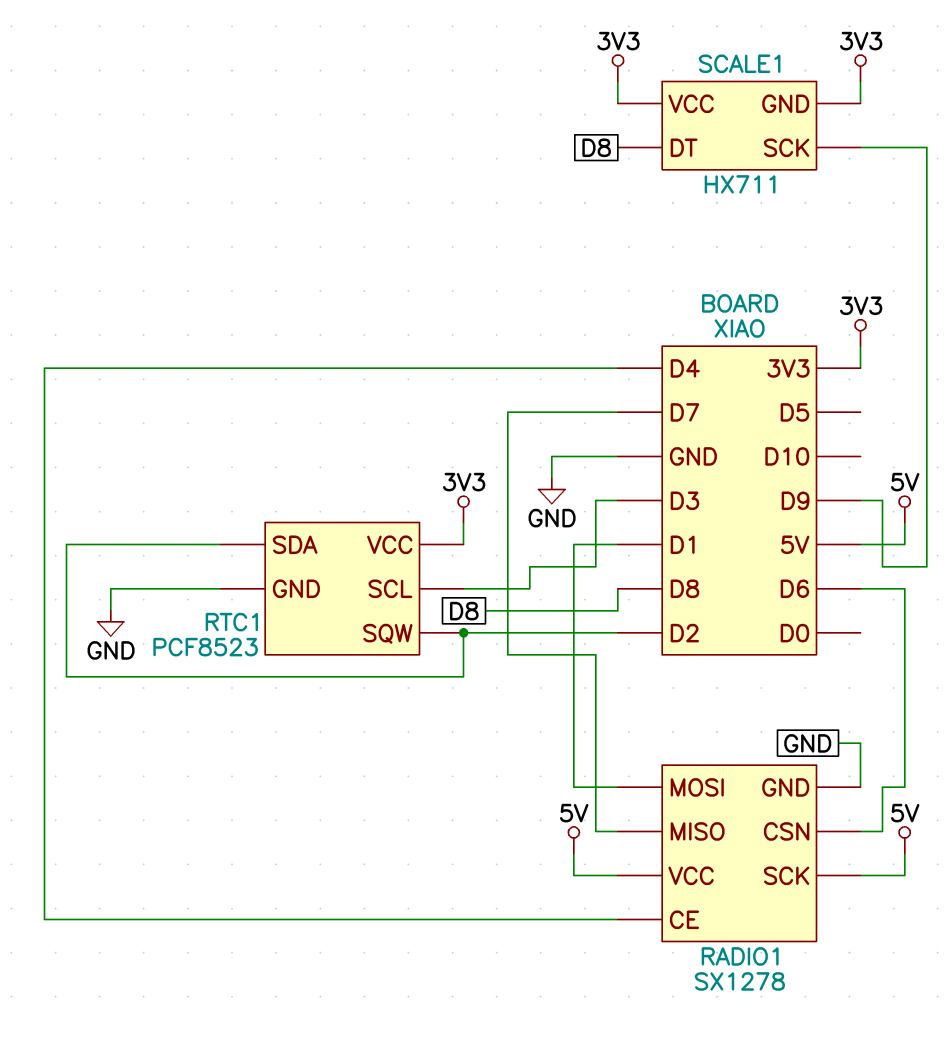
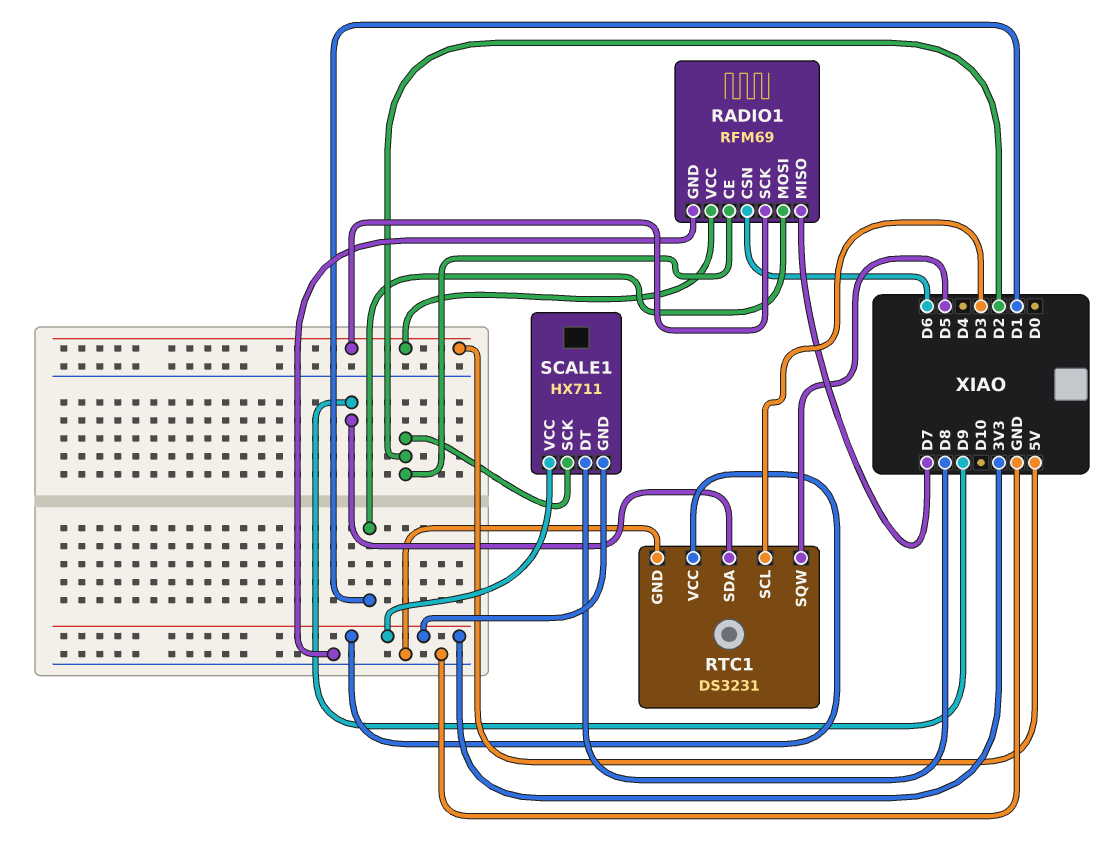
RADIO1: SX1278 -> RFM69
RADIO1 pin CE: D4 -> D2
RTC1: PCF8523 -> DS3231
RTC1 pin SDA: D2 -> D9
RTC1 pin SQW: D2 -> D5
SCALE1 pin SCK: D9 -> D2

